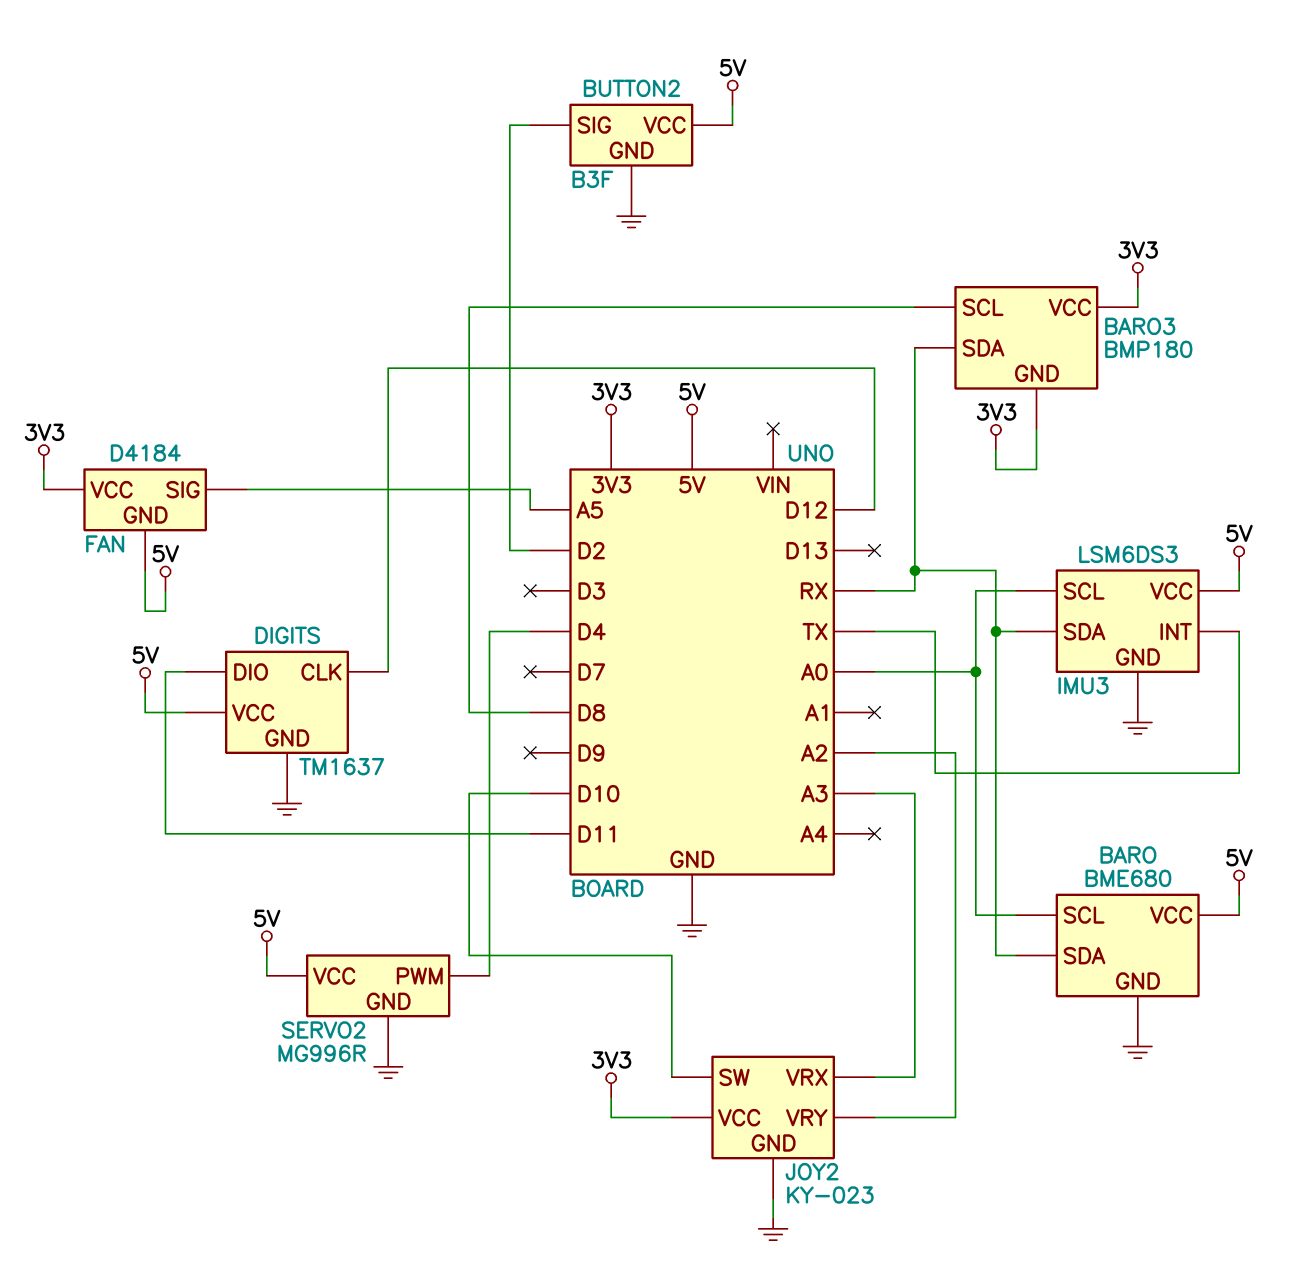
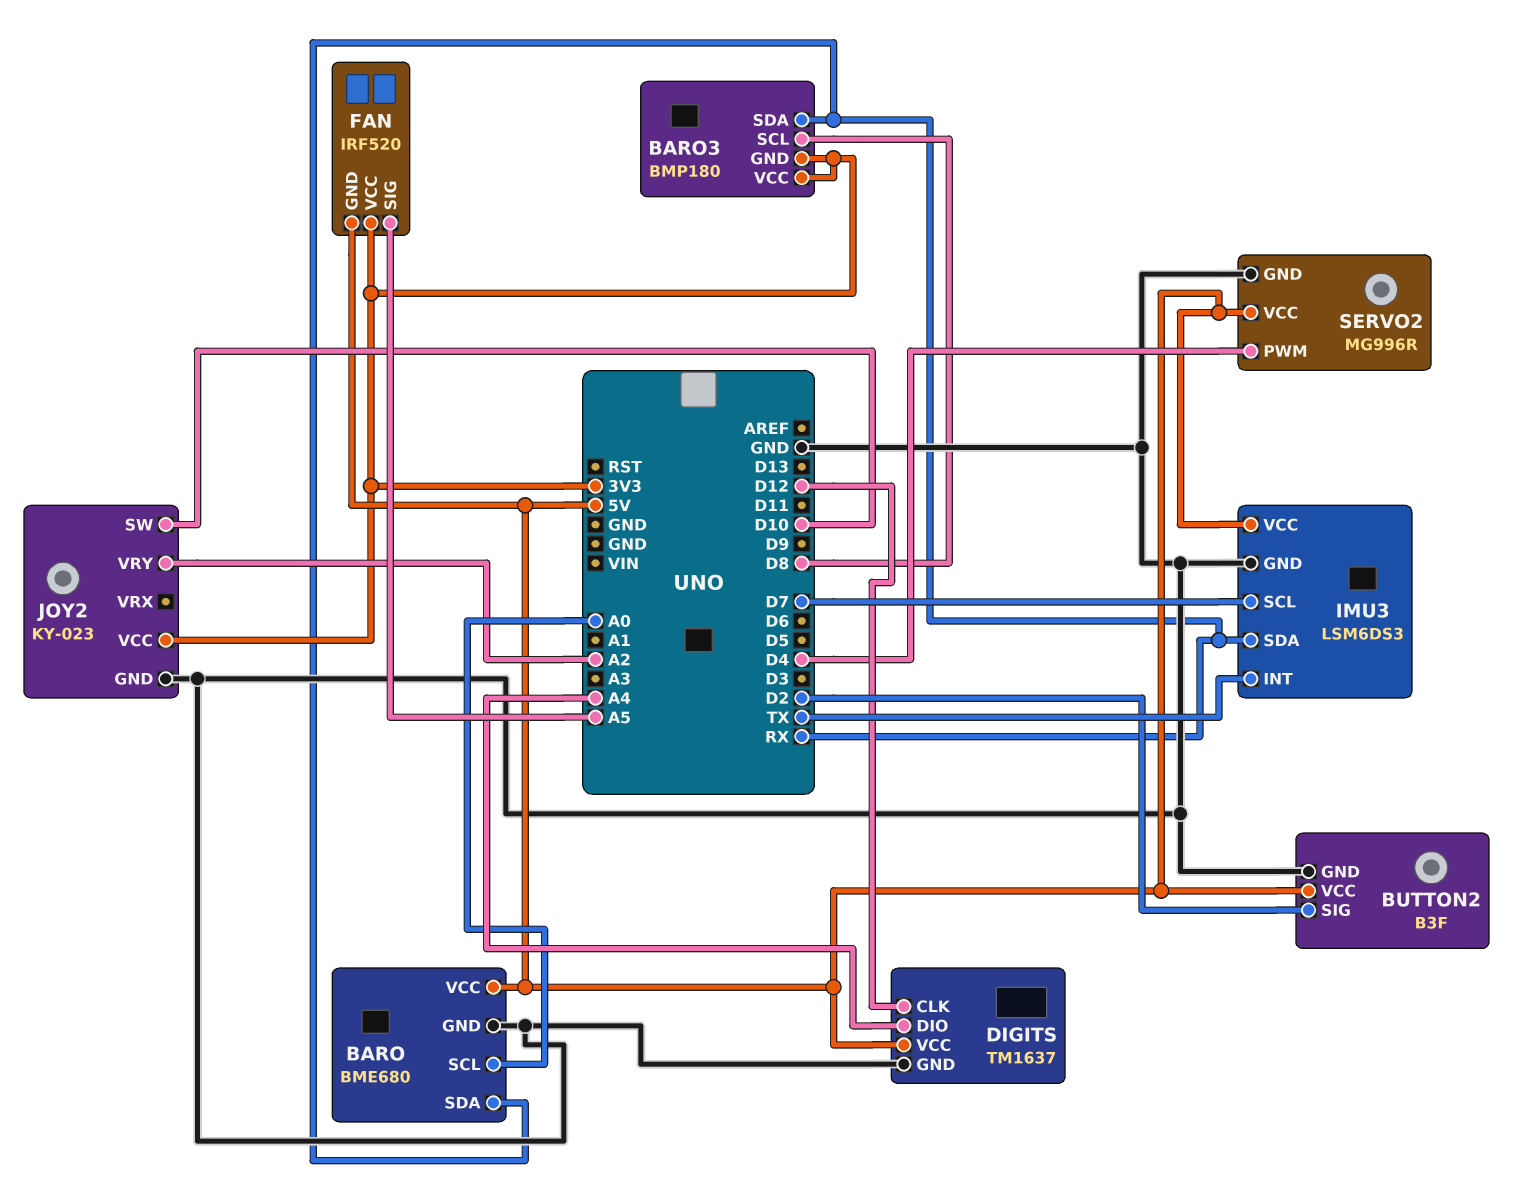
DIGITS pin DIO: D11 -> A4
FAN: D4184 -> IRF520
IMU3 pin SCL: A0 -> D7
JOY2 pin VRX: A3 -> none

